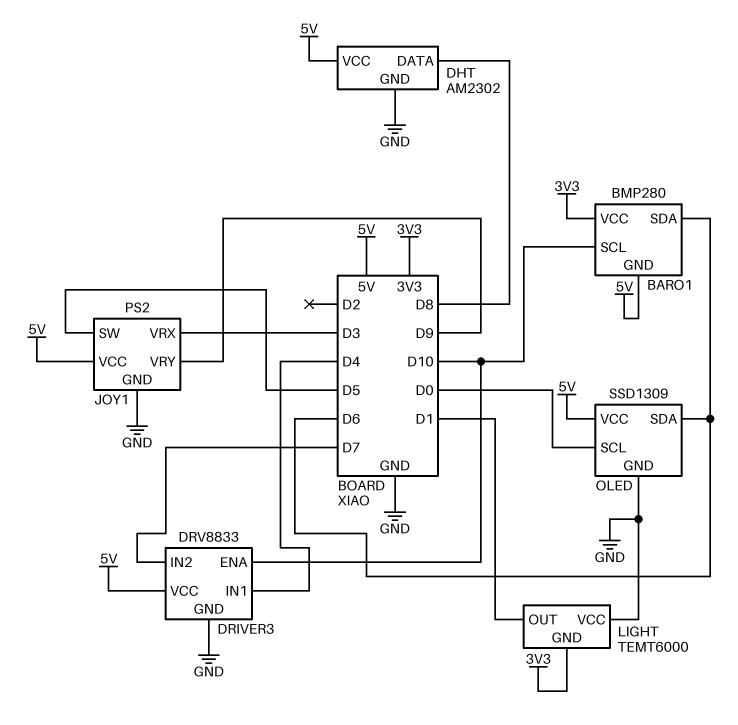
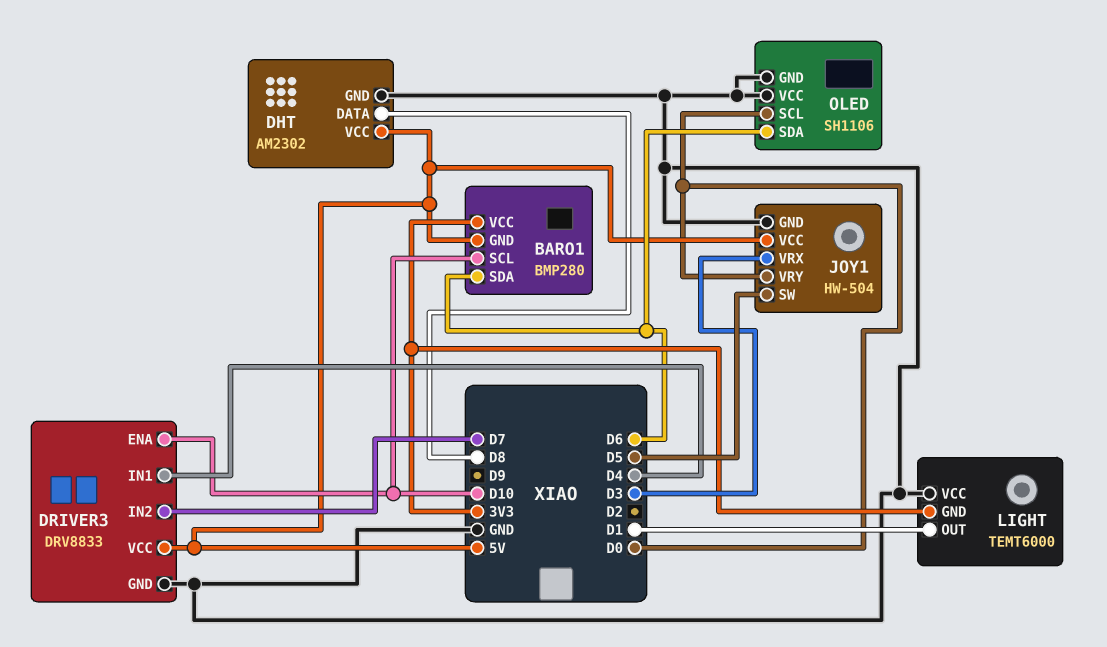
JOY1: PS2 -> HW-504
JOY1 pin VRY: D9 -> D0
OLED: SSD1309 -> SH1106
OLED pin VCC: 5V -> GND

